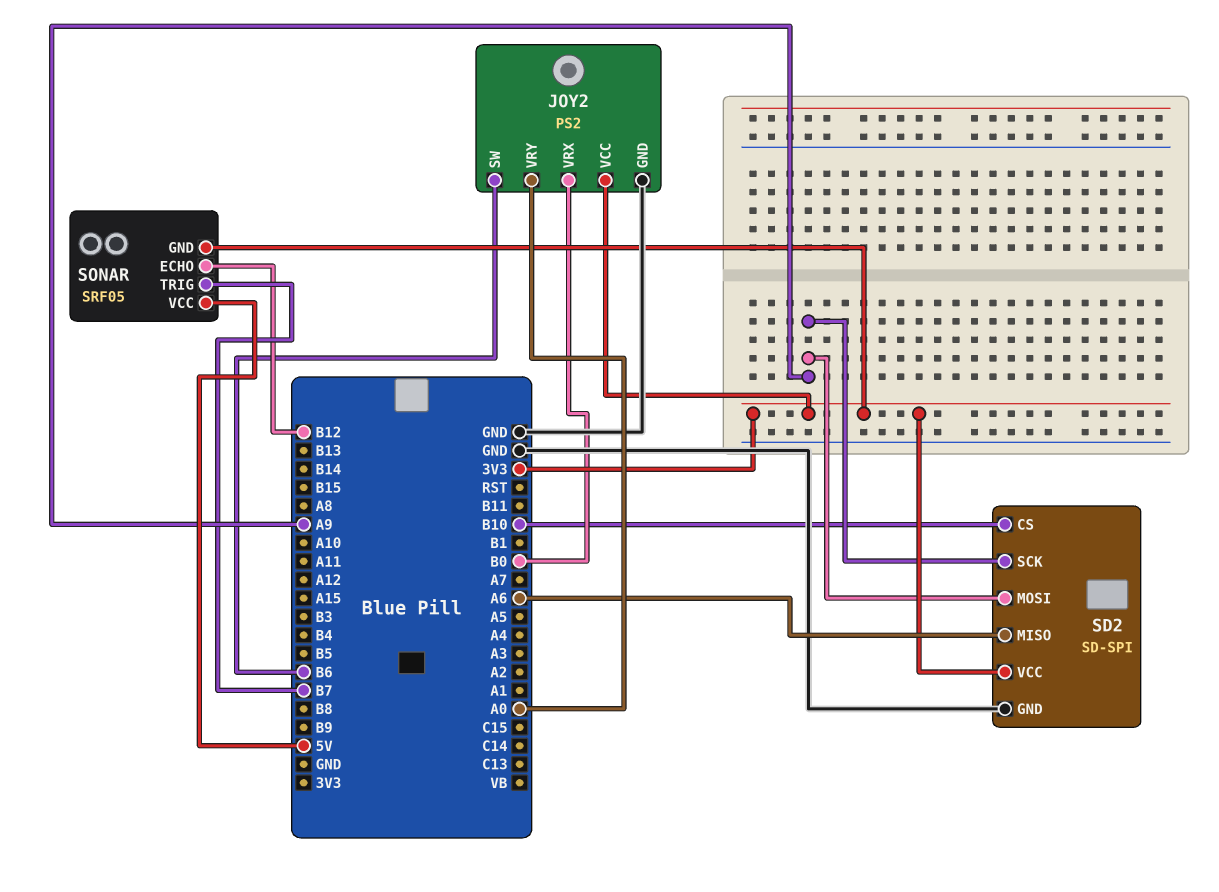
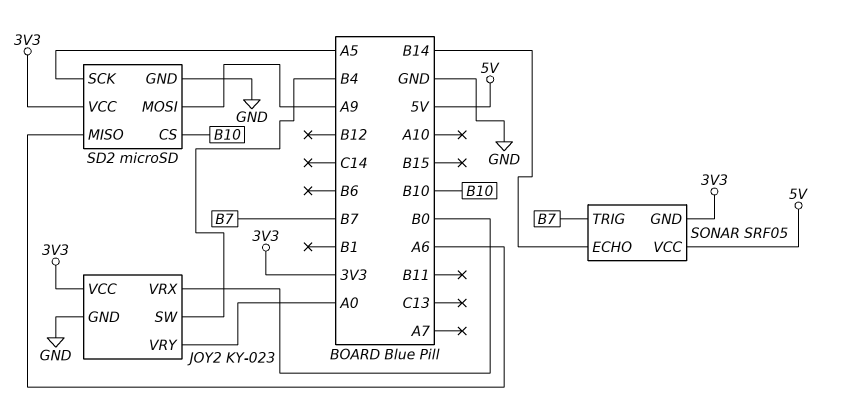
JOY2: PS2 -> KY-023
JOY2 pin SW: B6 -> B4
SD2: SD-SPI -> microSD
SD2 pin SCK: A9 -> A5
SONAR pin ECHO: B12 -> B14

